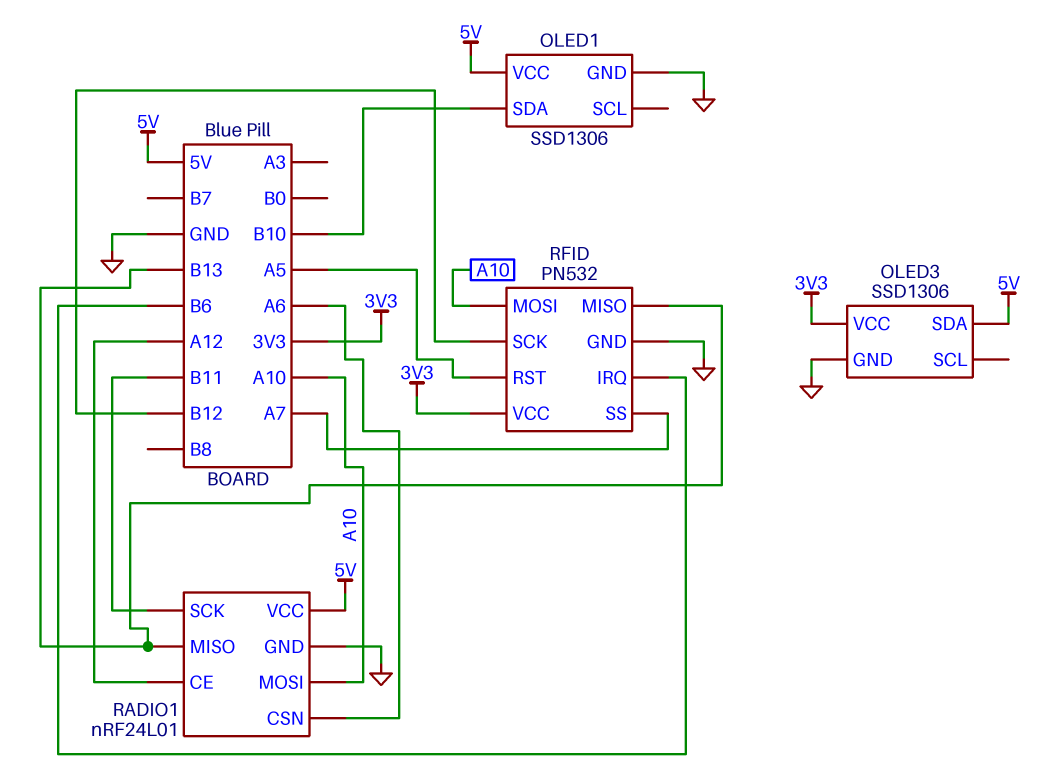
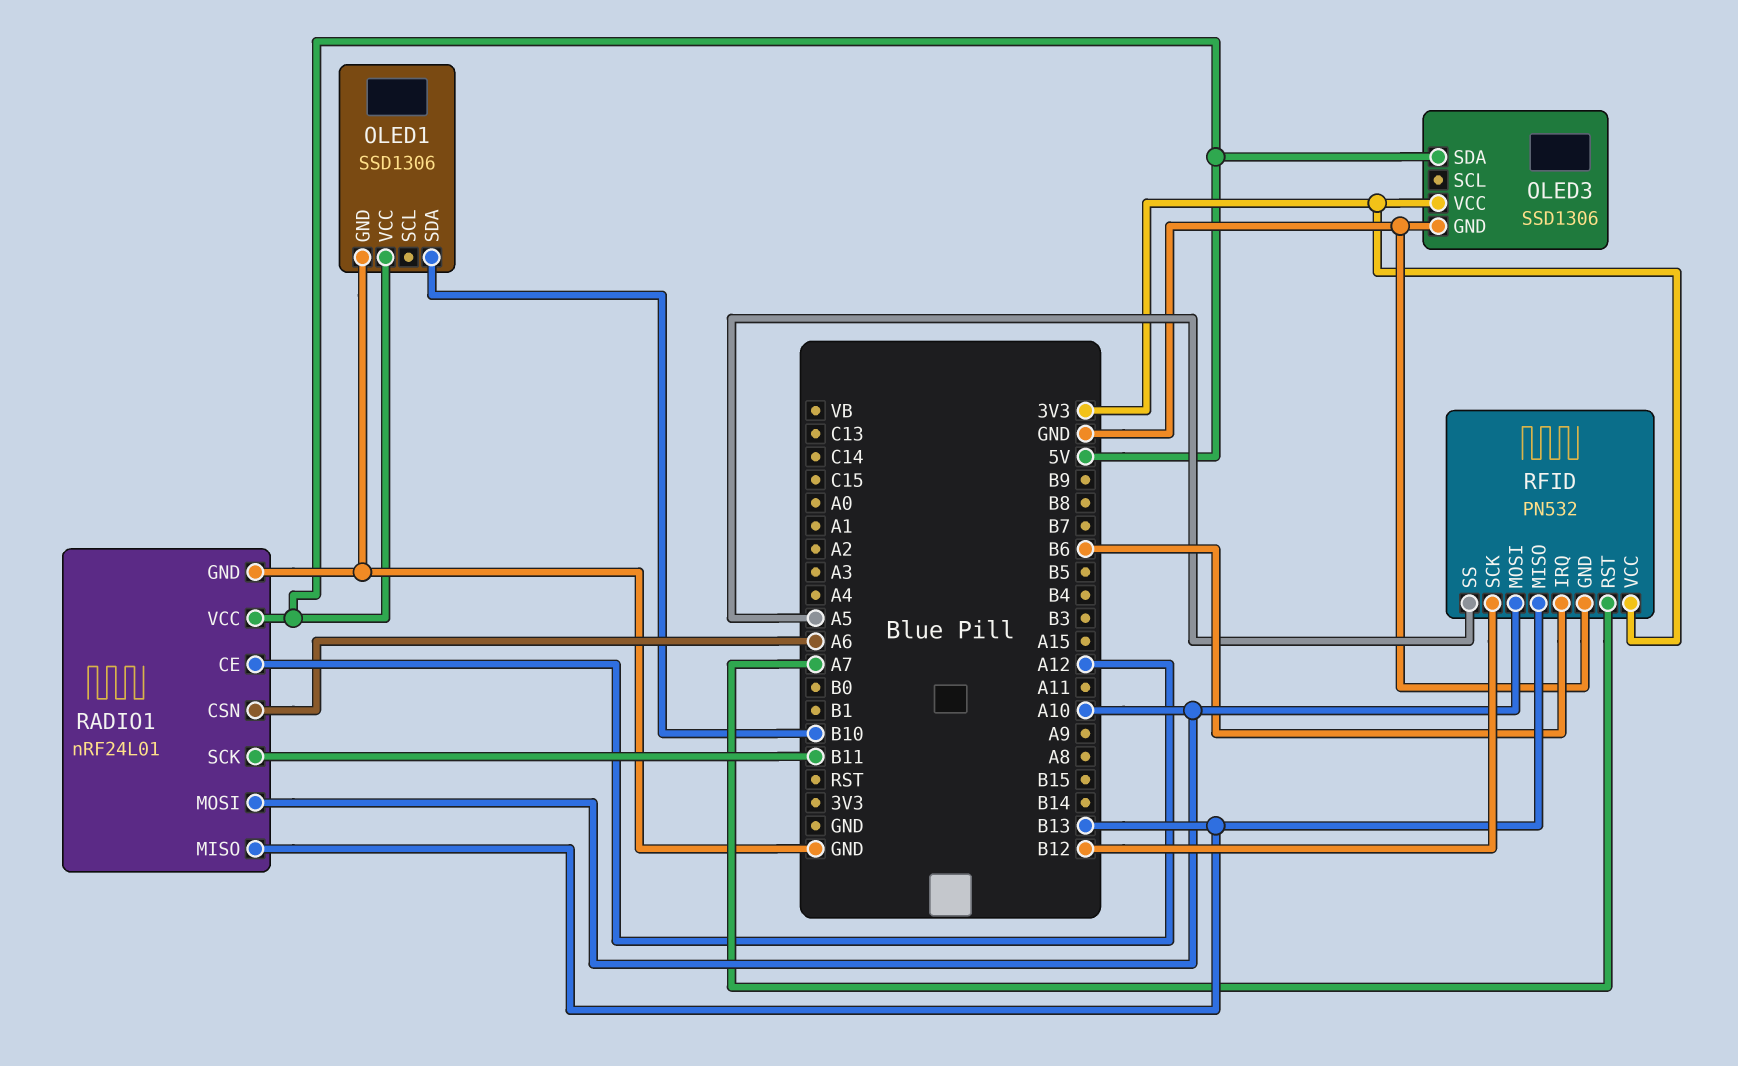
RFID pin RST: A5 -> A7
RFID pin SS: A7 -> A5

